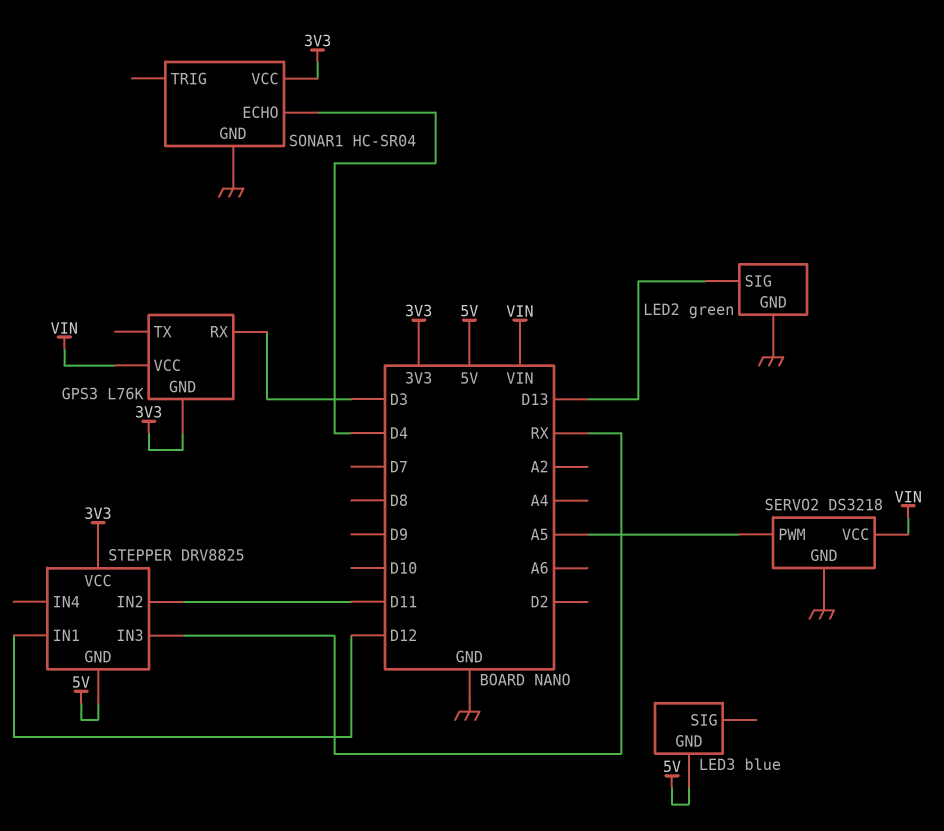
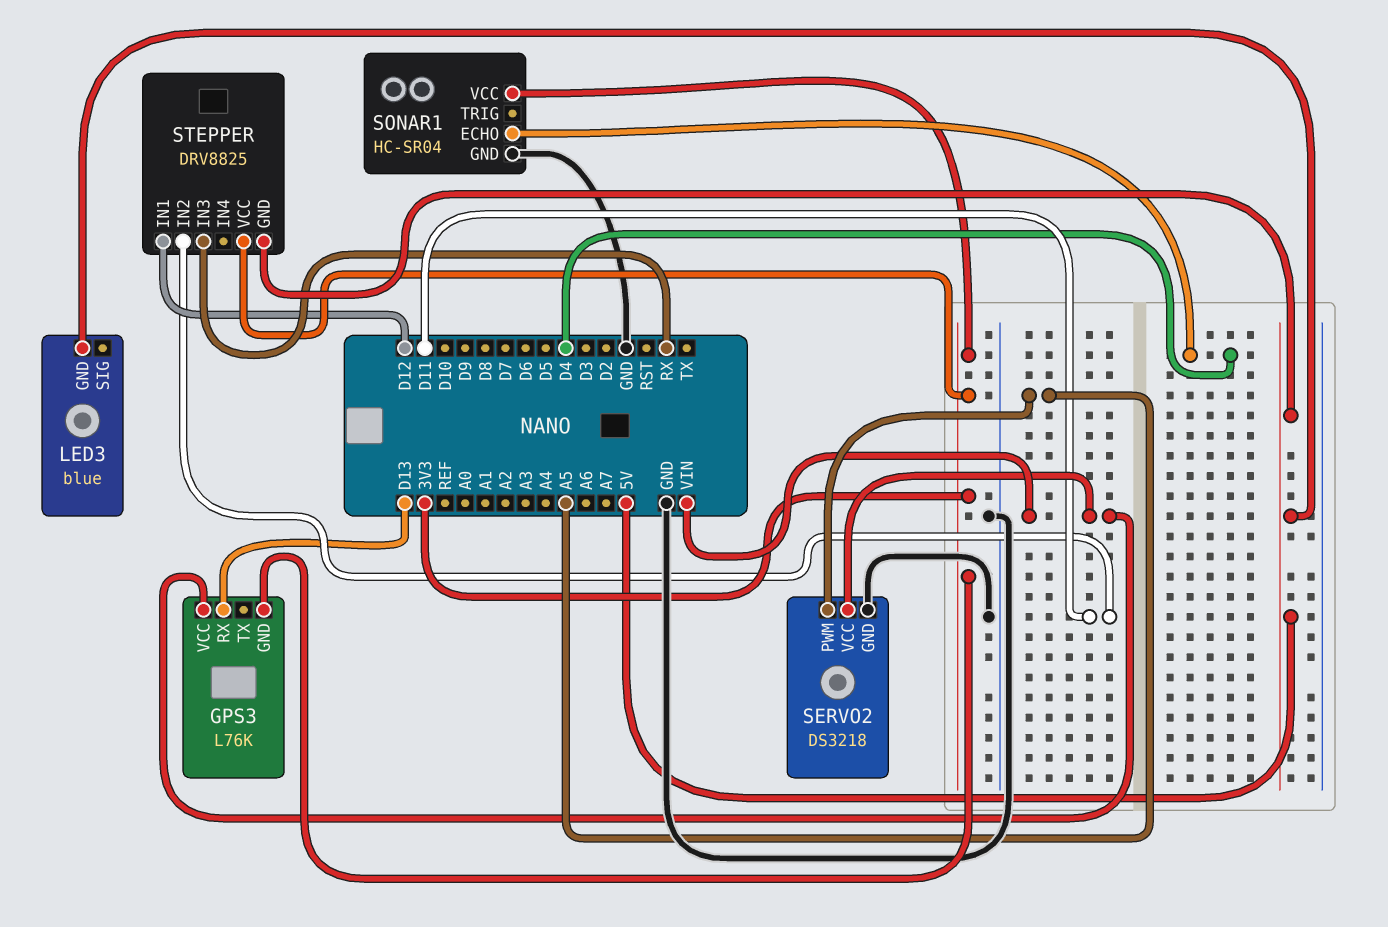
GPS3 pin RX: D3 -> D13
LED2: green -> none
LED2 pin GND: GND -> none
LED2 pin SIG: D13 -> none

